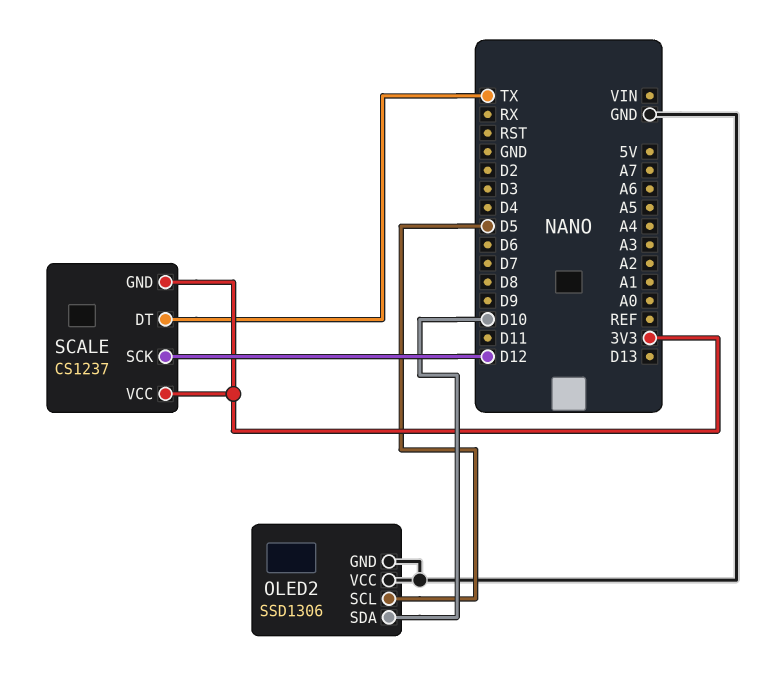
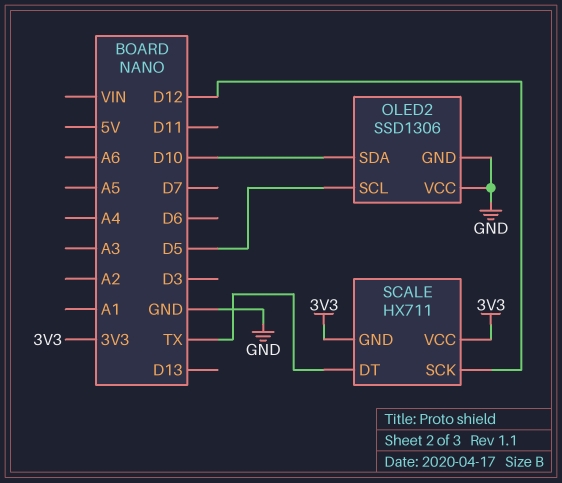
SCALE: CS1237 -> HX711

